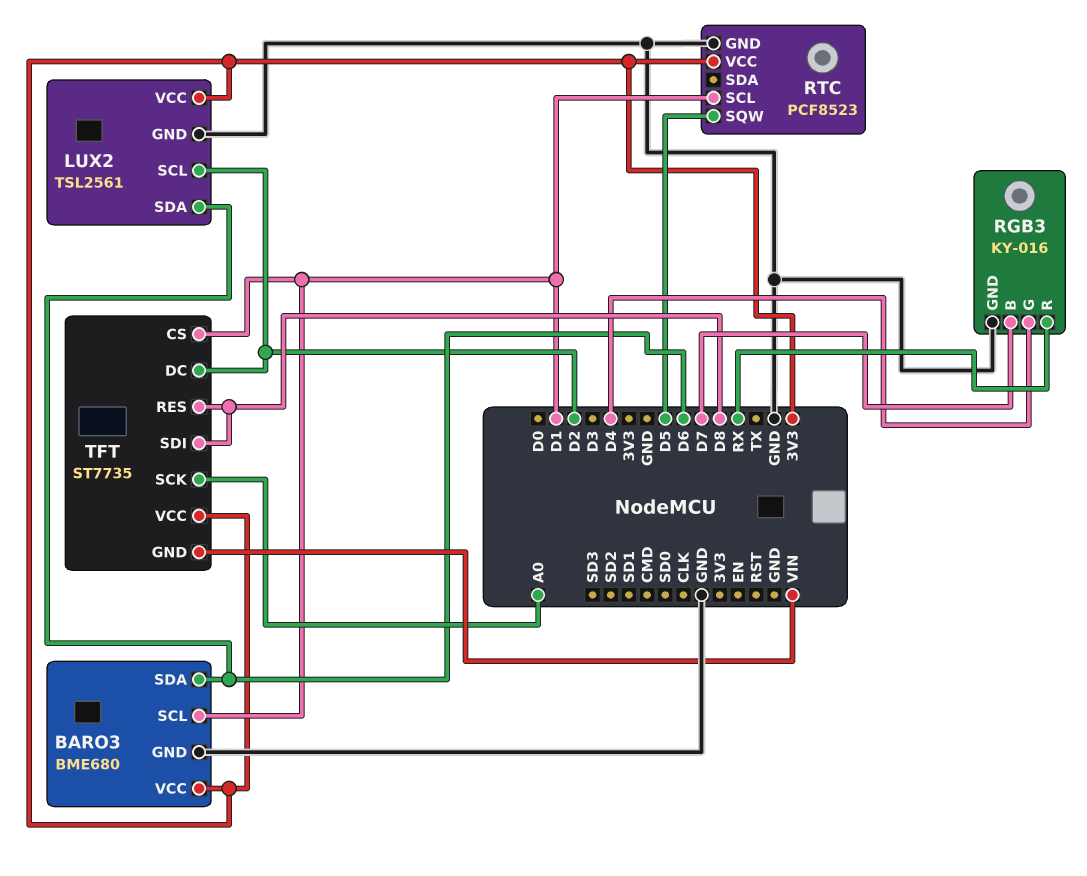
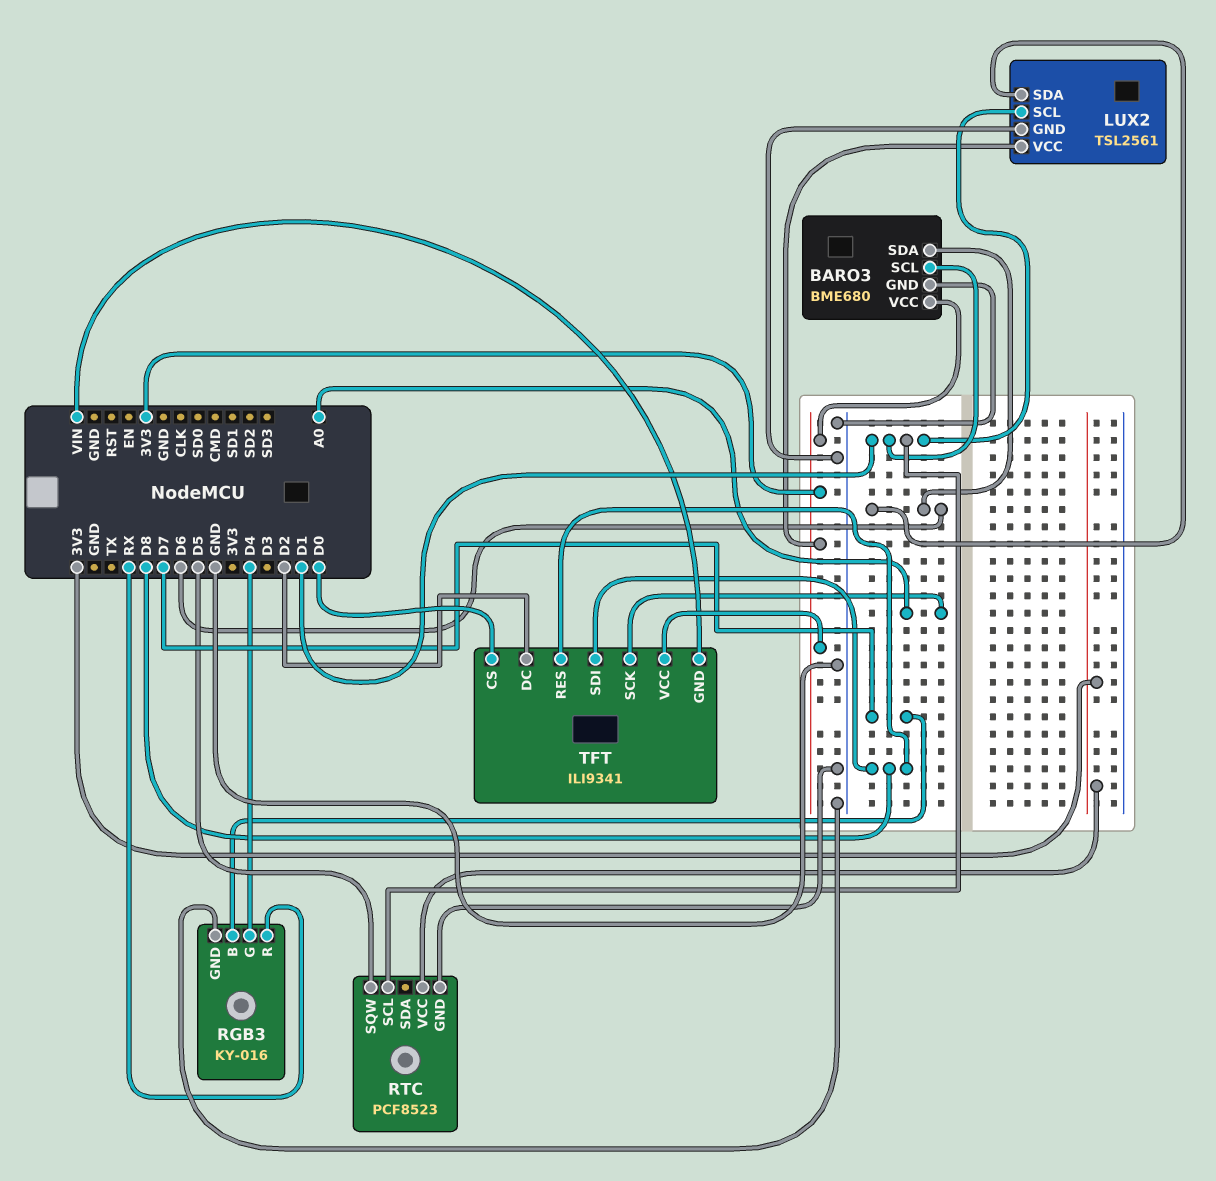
LUX2 pin SCL: D2 -> D1
TFT: ST7735 -> ILI9341
TFT pin CS: D1 -> D0

